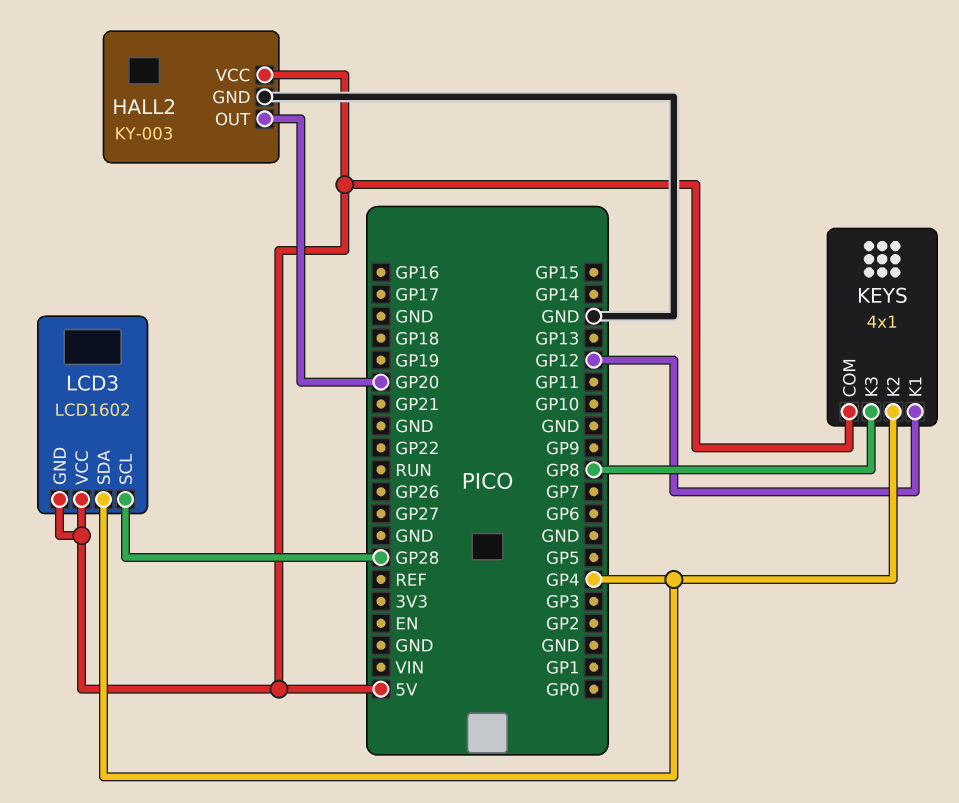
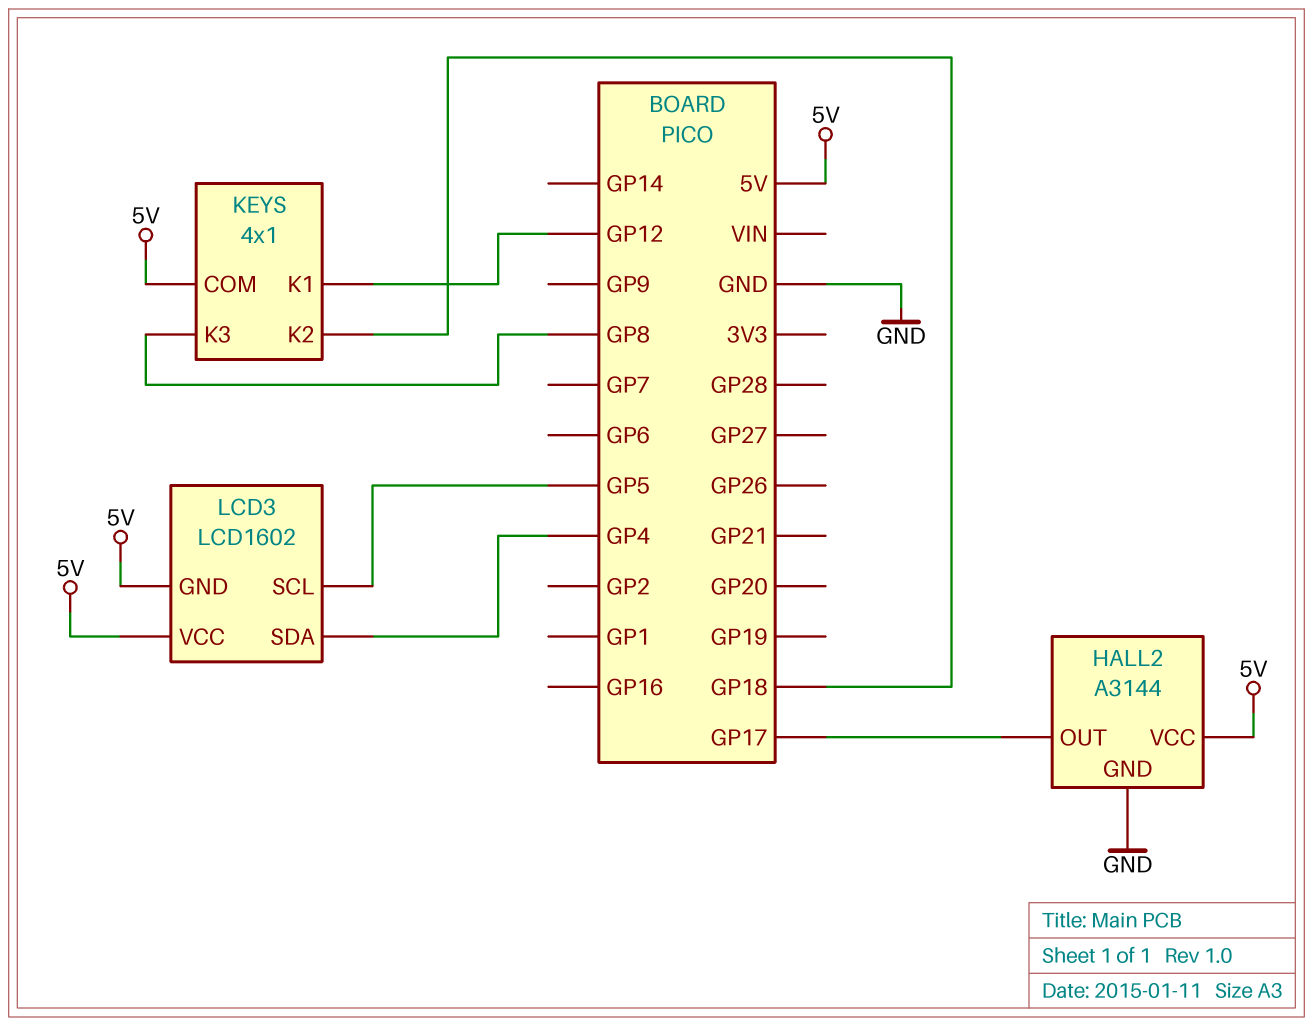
HALL2: KY-003 -> A3144
HALL2 pin OUT: GP20 -> GP17
KEYS pin K2: GP4 -> GP18
LCD3 pin SCL: GP28 -> GP5

